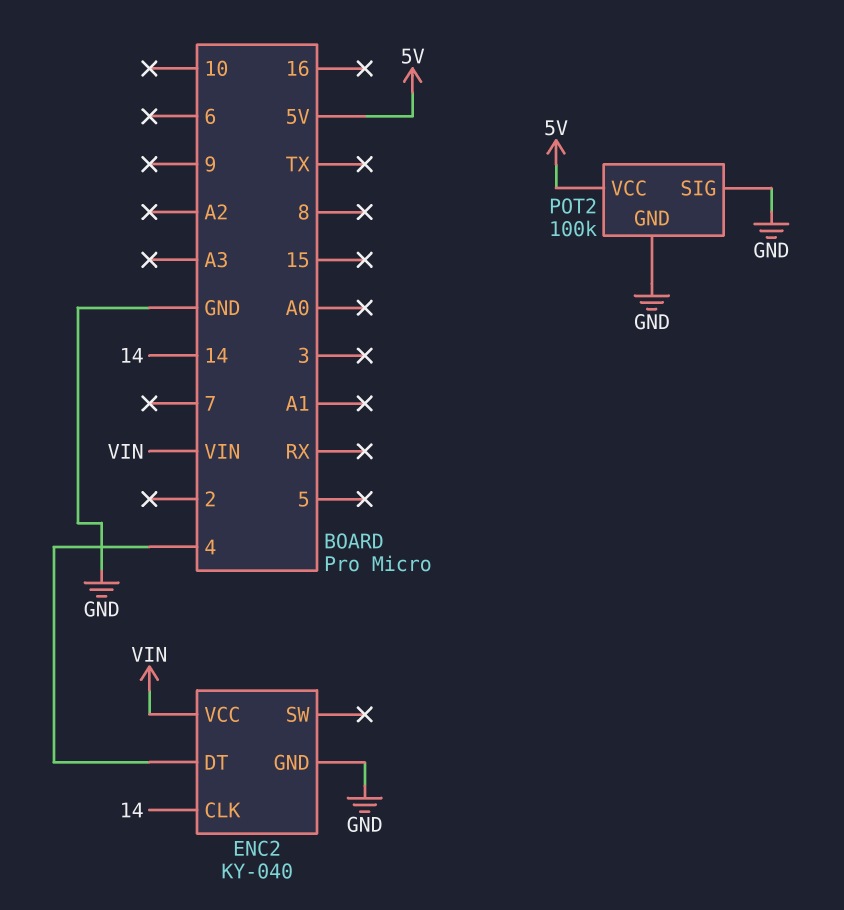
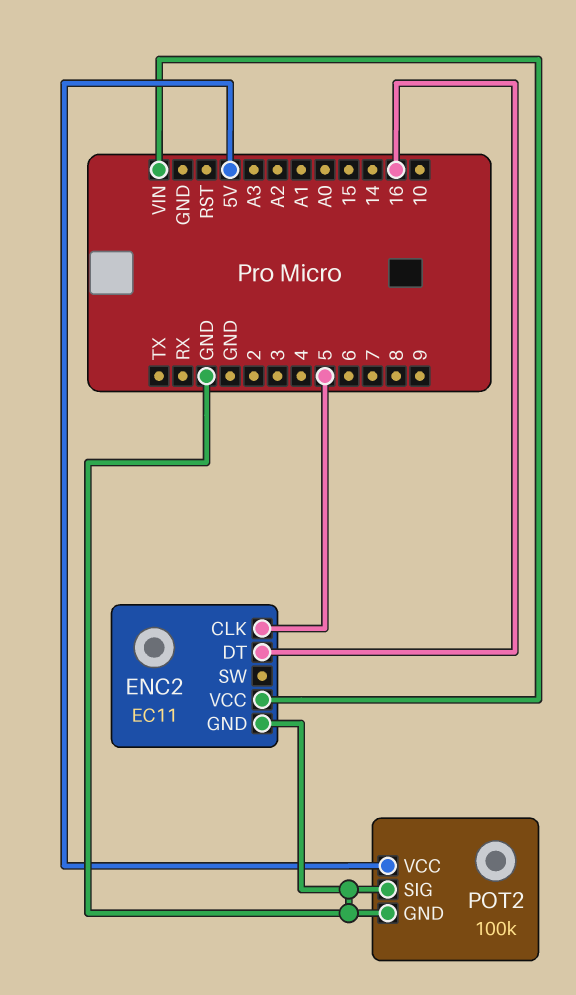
ENC2: KY-040 -> EC11
ENC2 pin CLK: 14 -> 5
ENC2 pin DT: 4 -> 16

